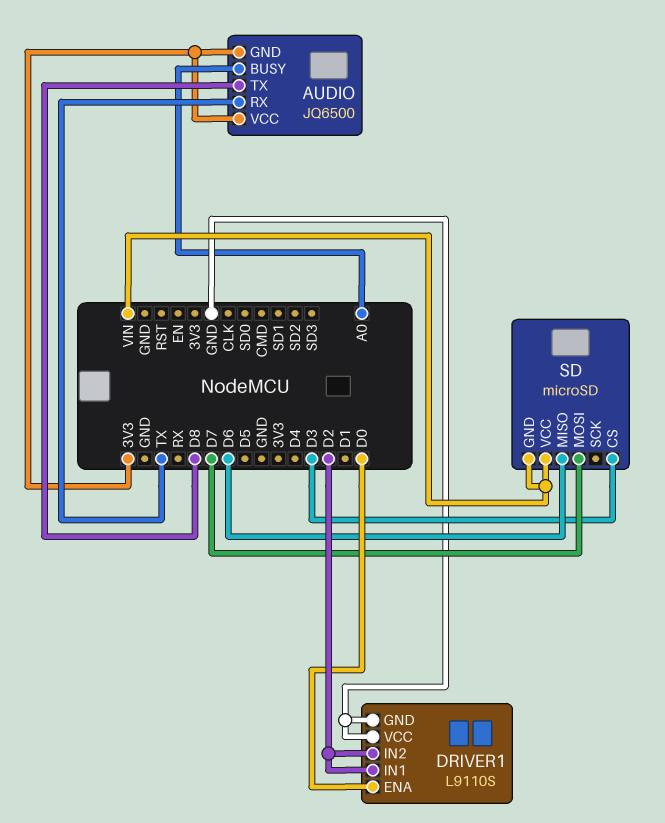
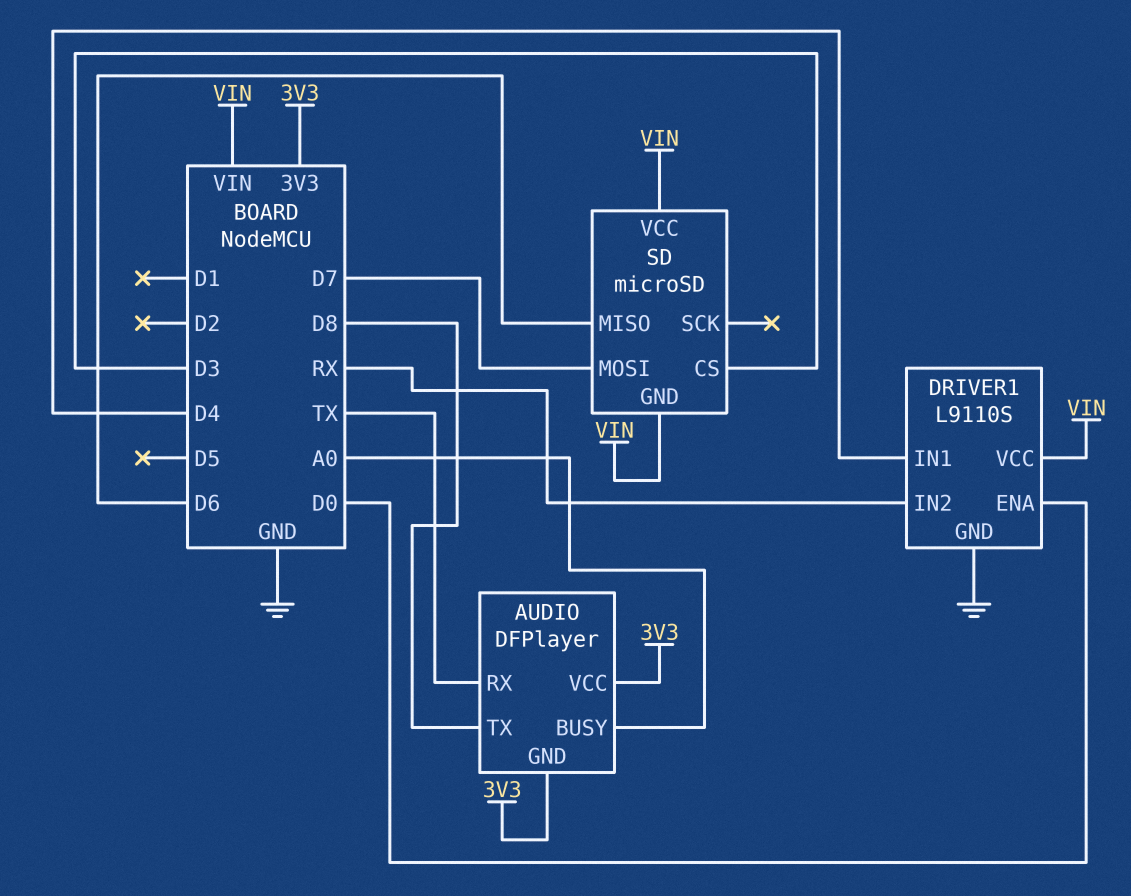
AUDIO: JQ6500 -> DFPlayer
DRIVER1 pin IN1: D2 -> D4
DRIVER1 pin IN2: D2 -> RX
DRIVER1 pin VCC: GND -> VIN

